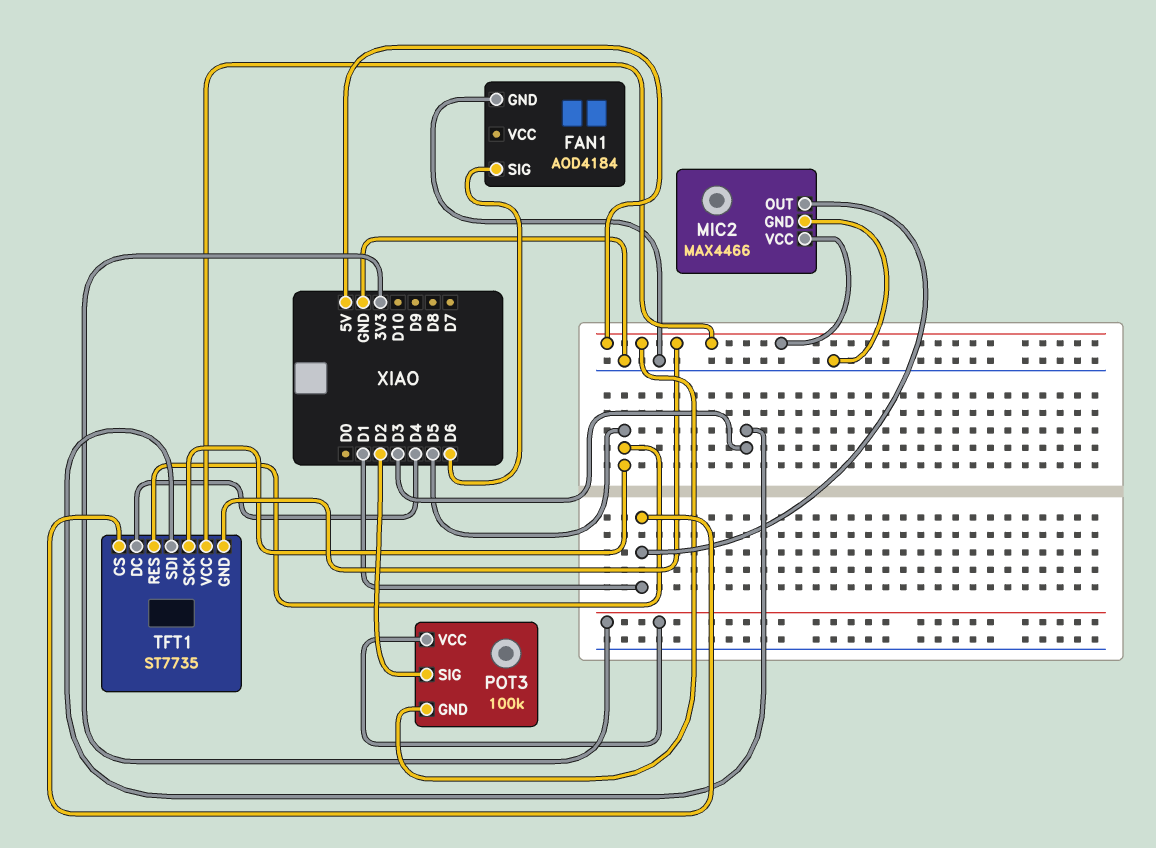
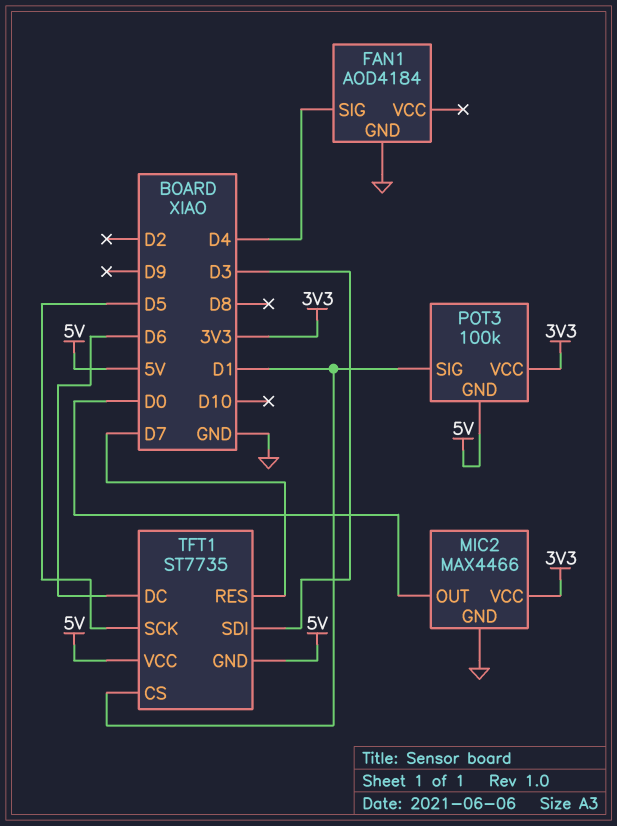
FAN1 pin SIG: D6 -> D4
MIC2 pin OUT: D1 -> D0
MIC2 pin VCC: 5V -> 3V3
POT3 pin SIG: D2 -> D1
TFT1 pin DC: D4 -> D6
TFT1 pin RES: D5 -> D7

